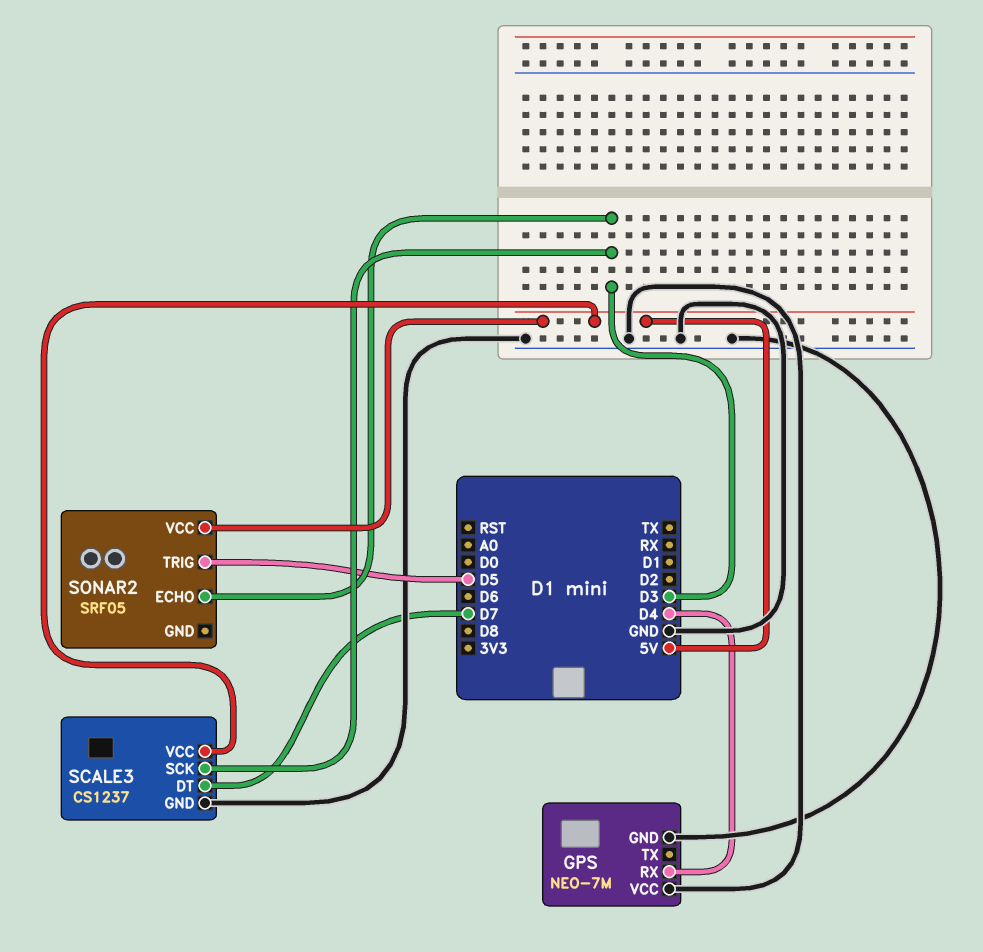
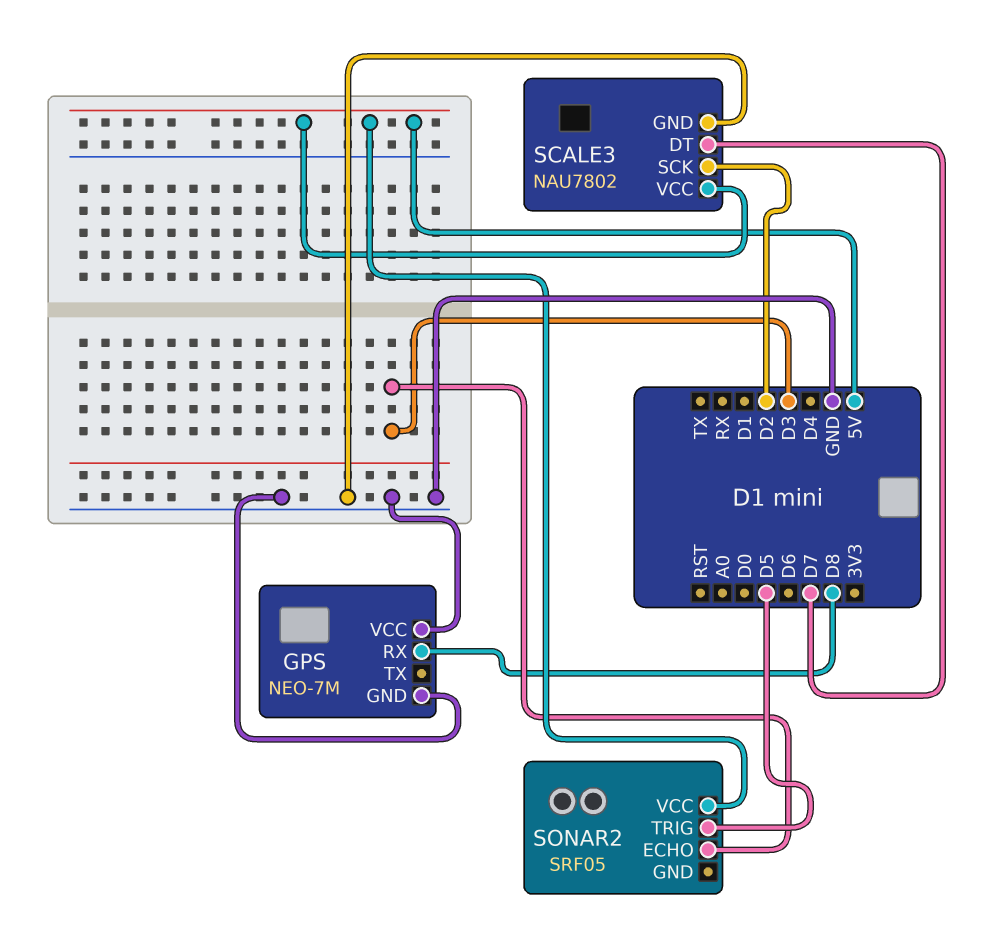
GPS pin RX: D4 -> D8
SCALE3: CS1237 -> NAU7802
SCALE3 pin SCK: D3 -> D2

